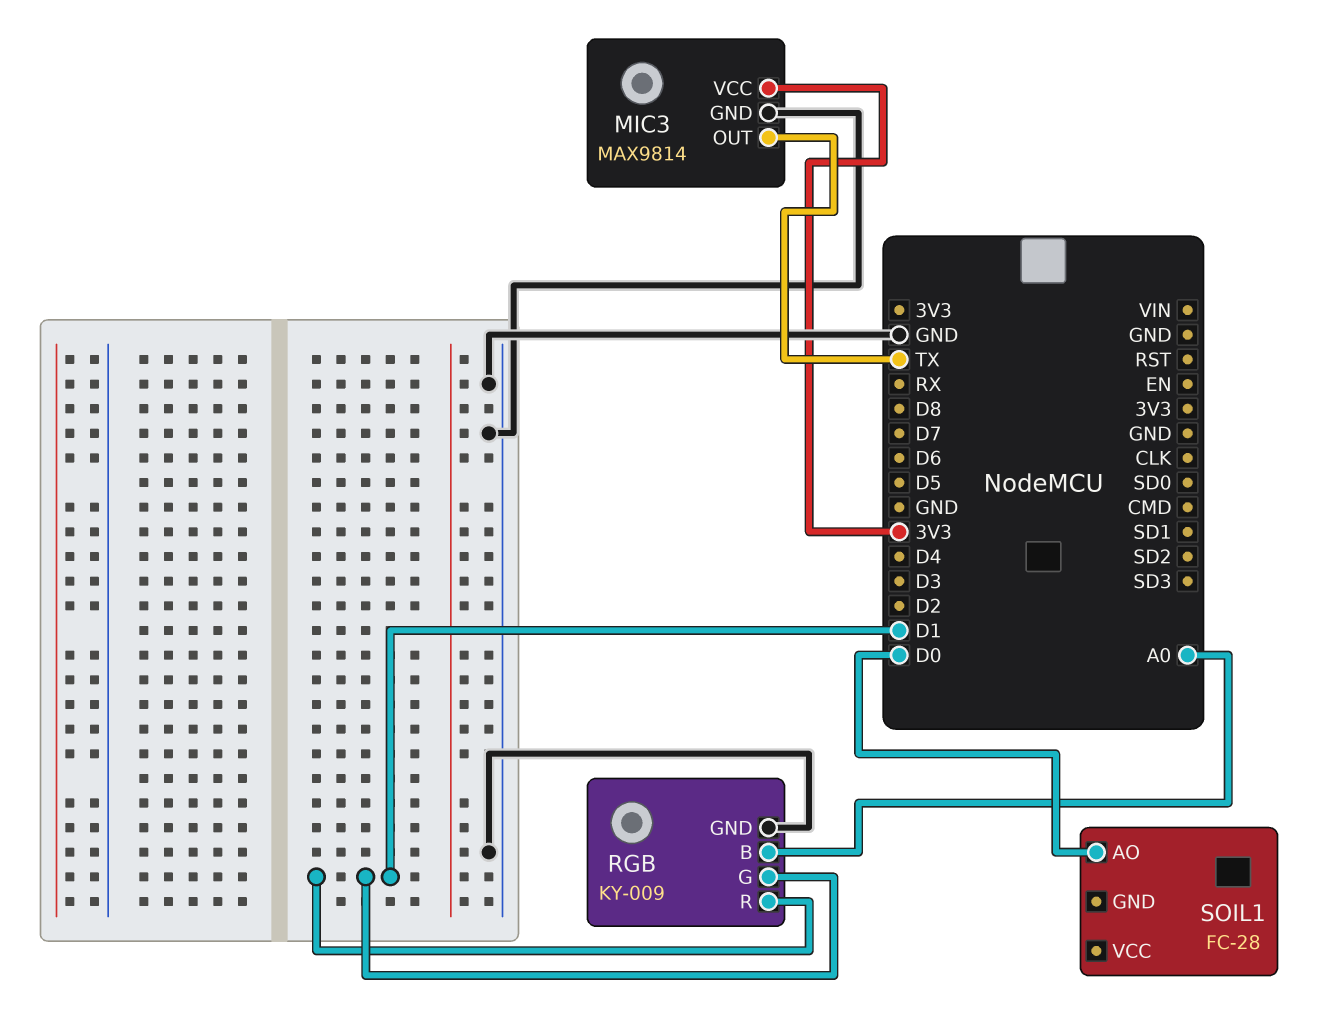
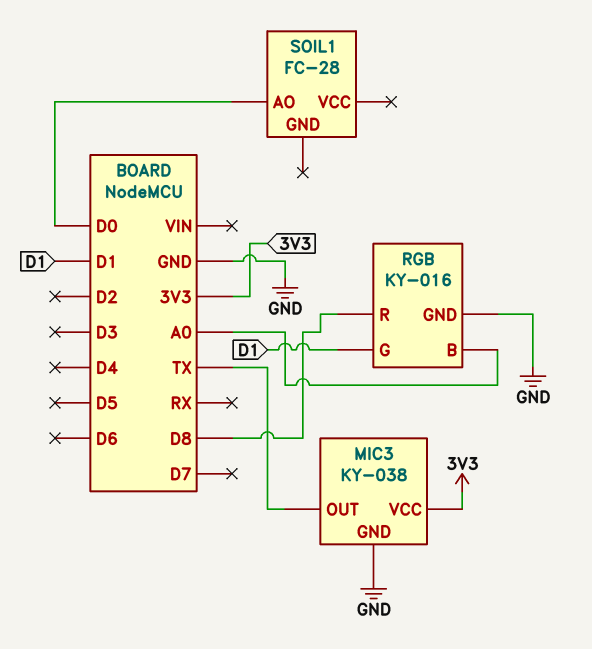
MIC3: MAX9814 -> KY-038
RGB: KY-009 -> KY-016
RGB pin R: D1 -> D8

